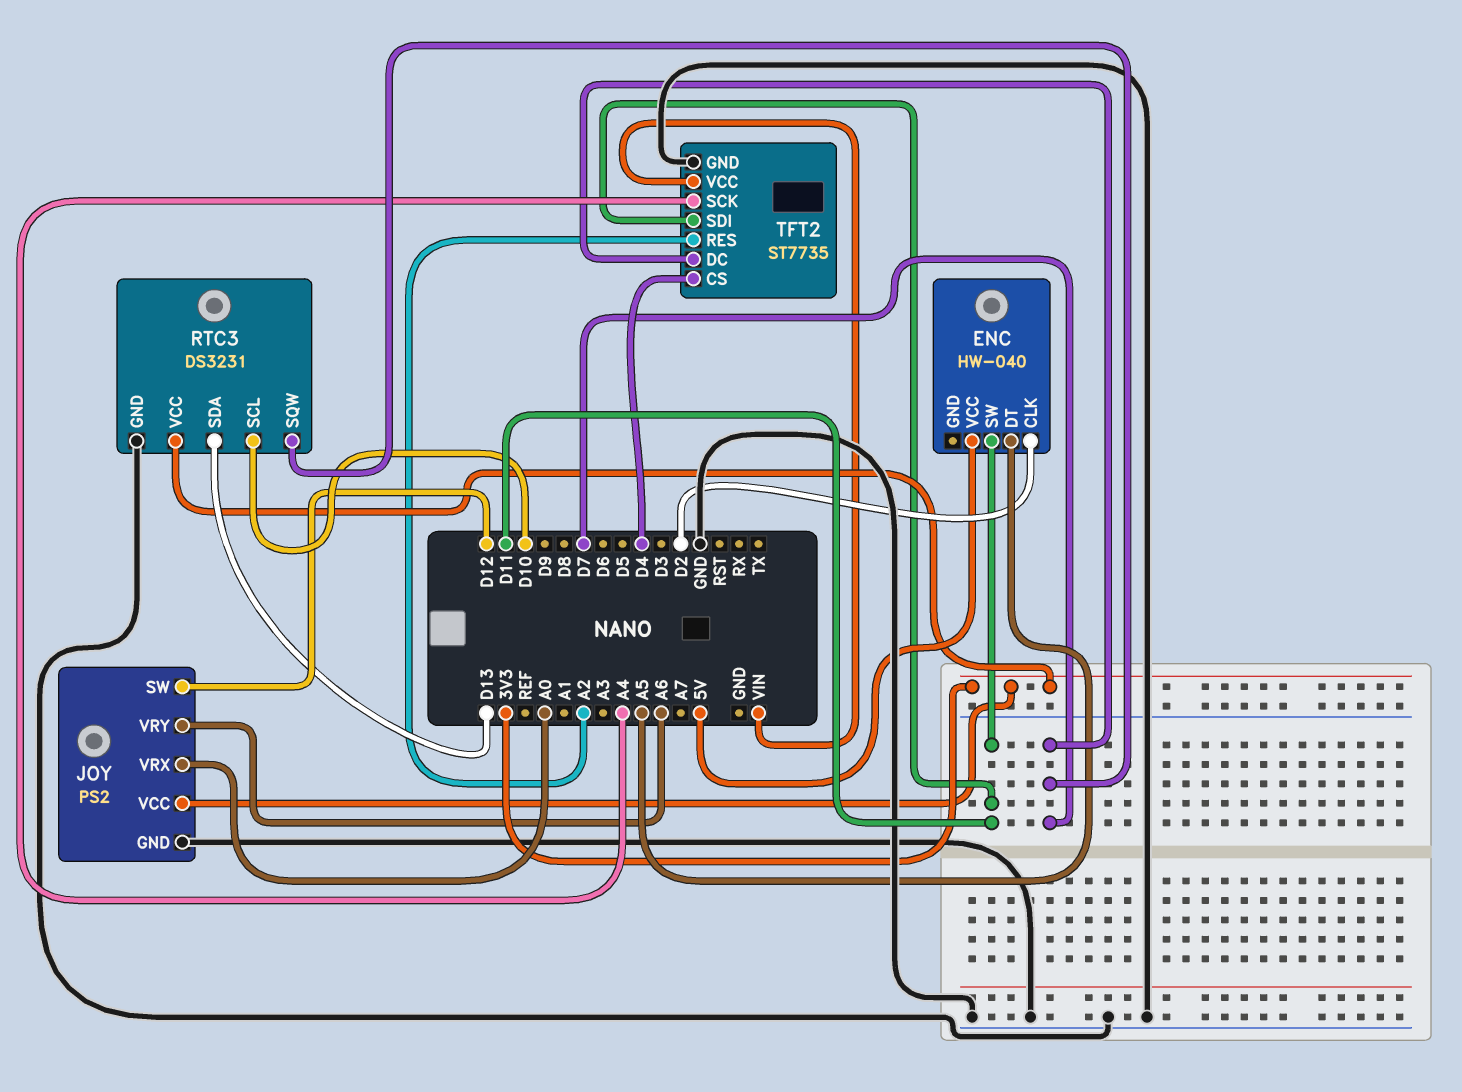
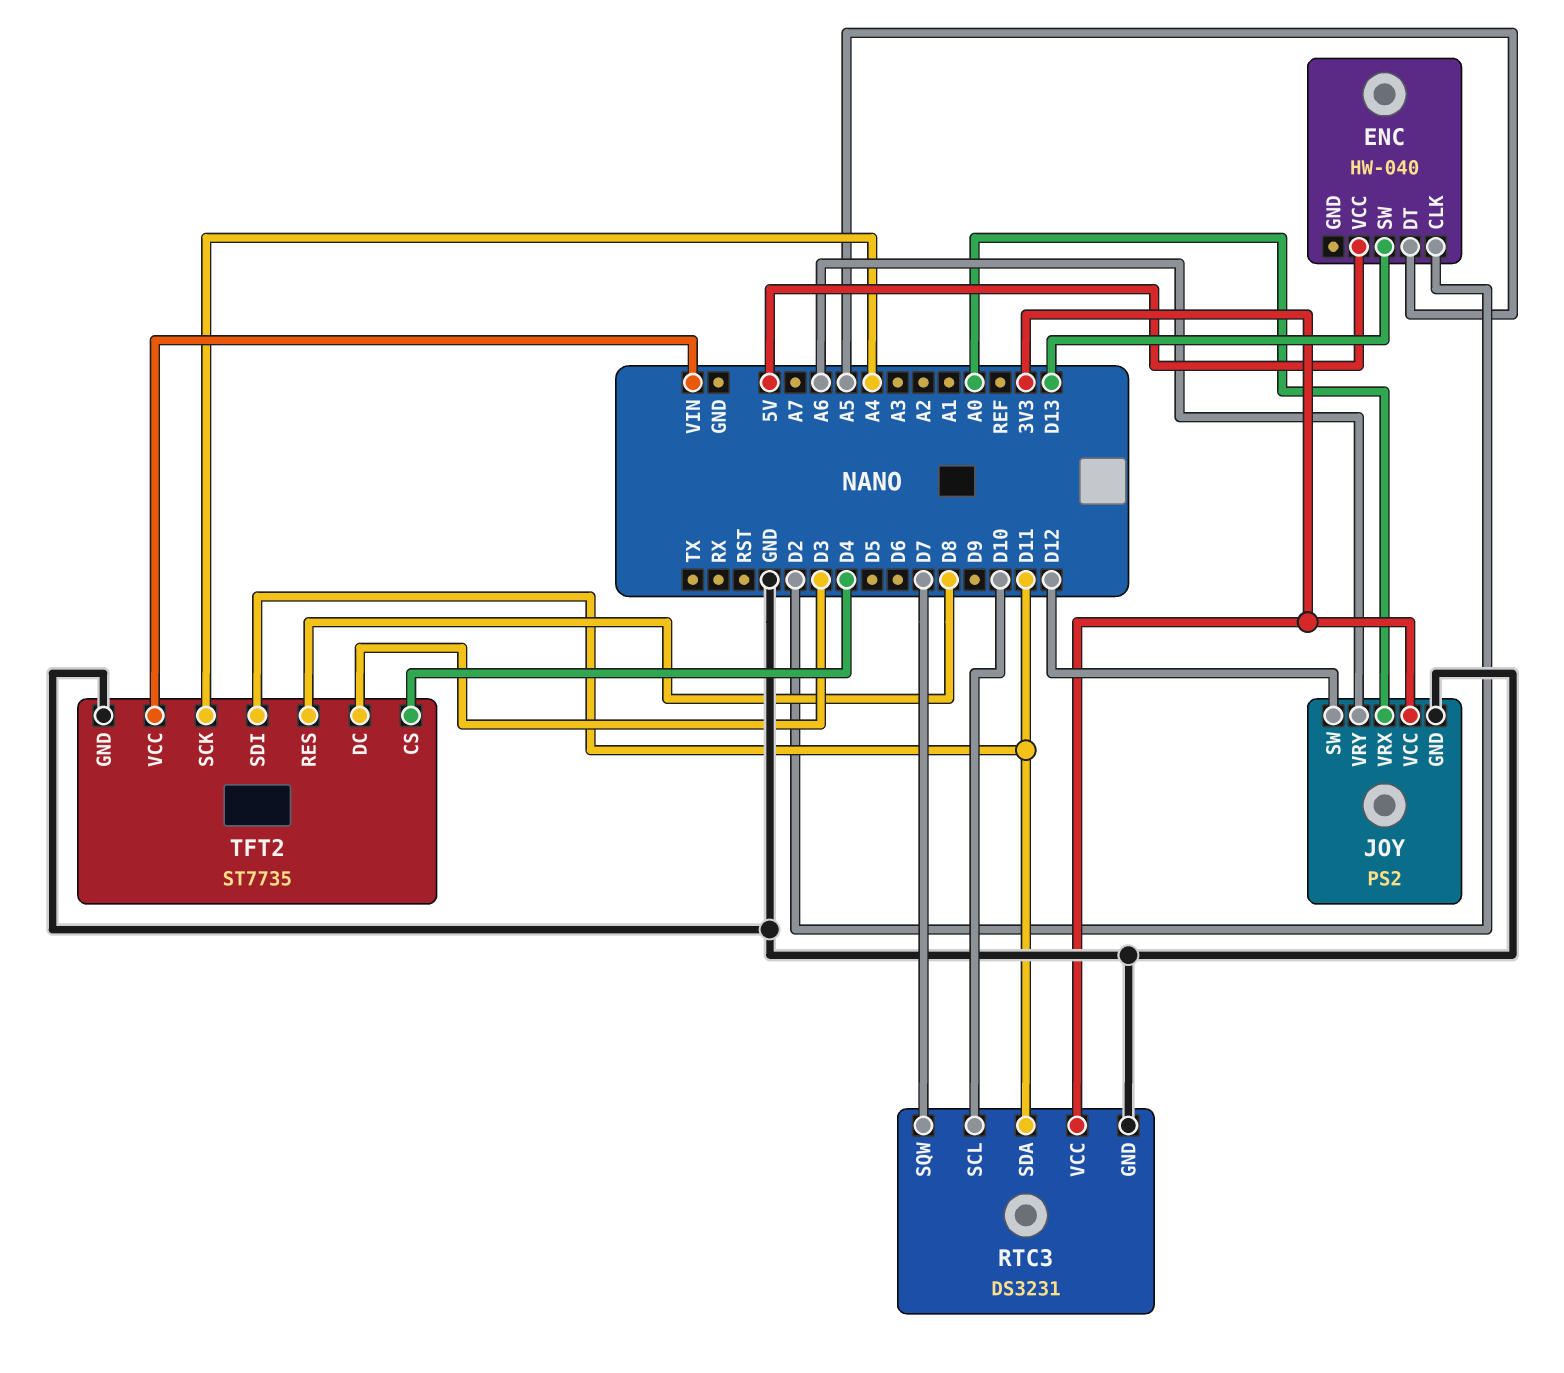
ENC pin SW: D11 -> D13
RTC3 pin SDA: D13 -> D11
TFT2 pin DC: D7 -> D3
TFT2 pin RES: A2 -> D8

